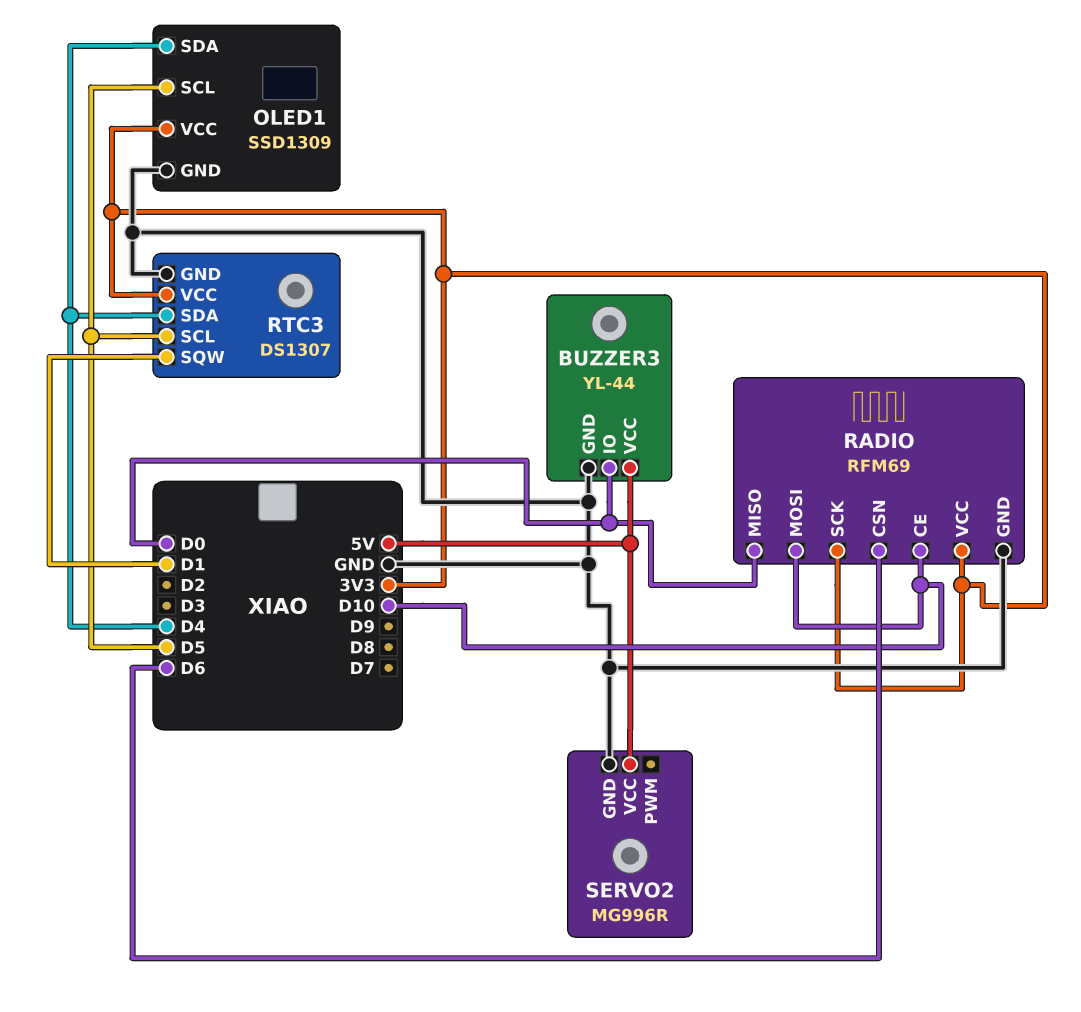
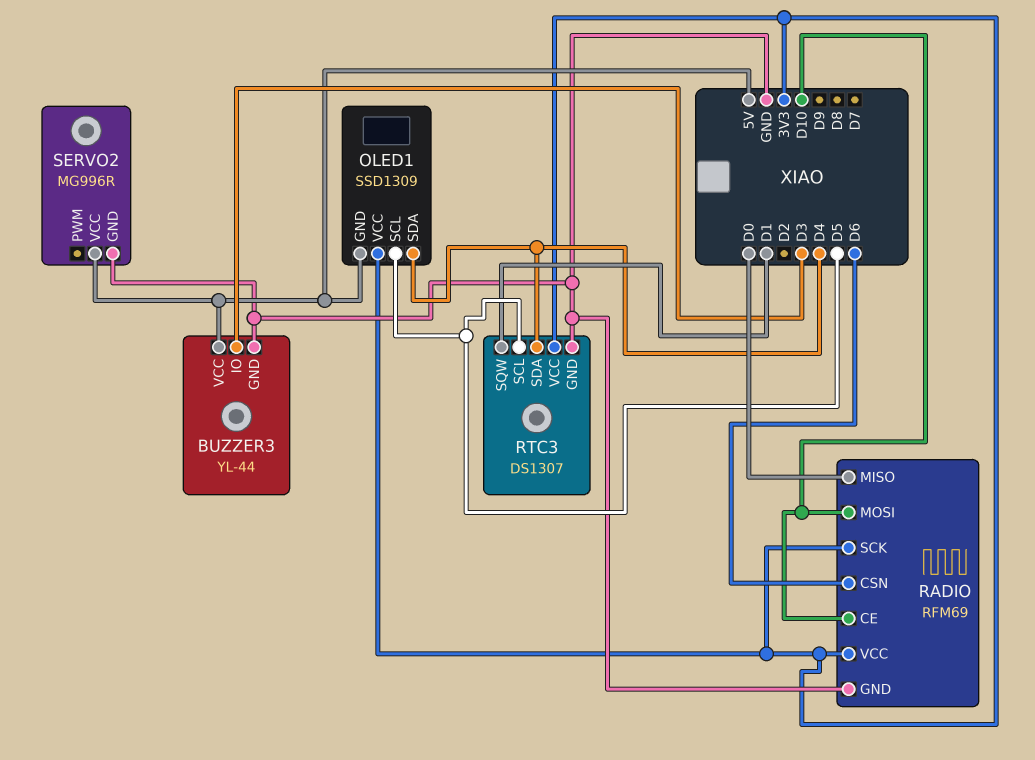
BUZZER3 pin IO: D0 -> D3
OLED1 pin GND: GND -> 5V

